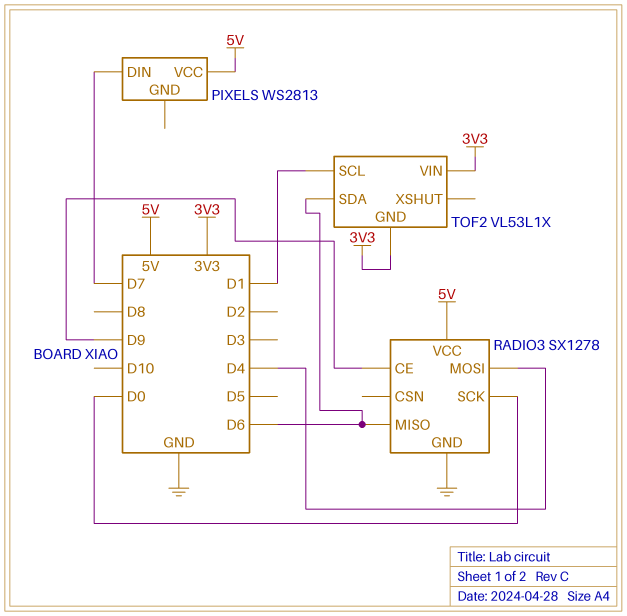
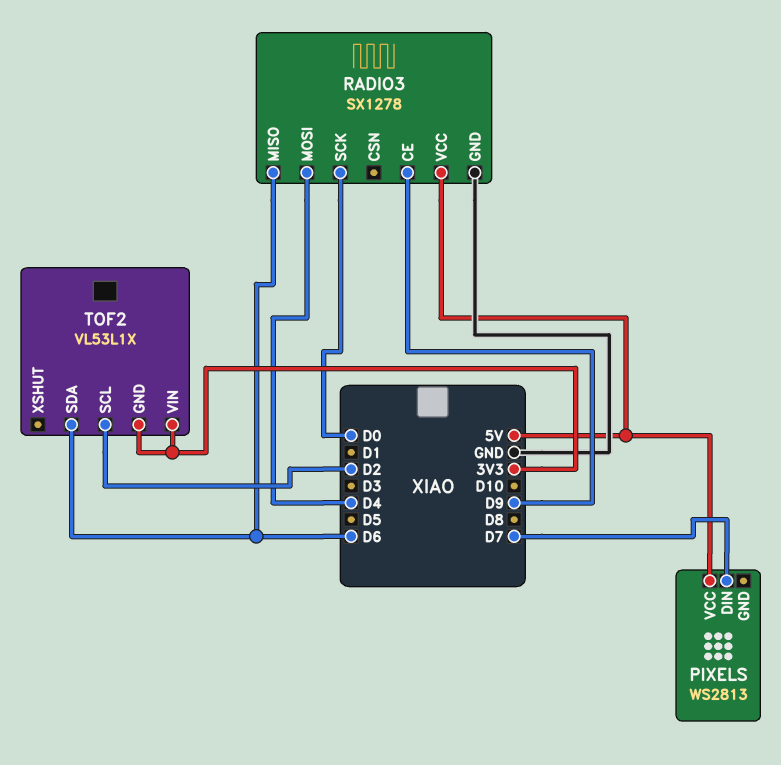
TOF2 pin SCL: D1 -> D2

